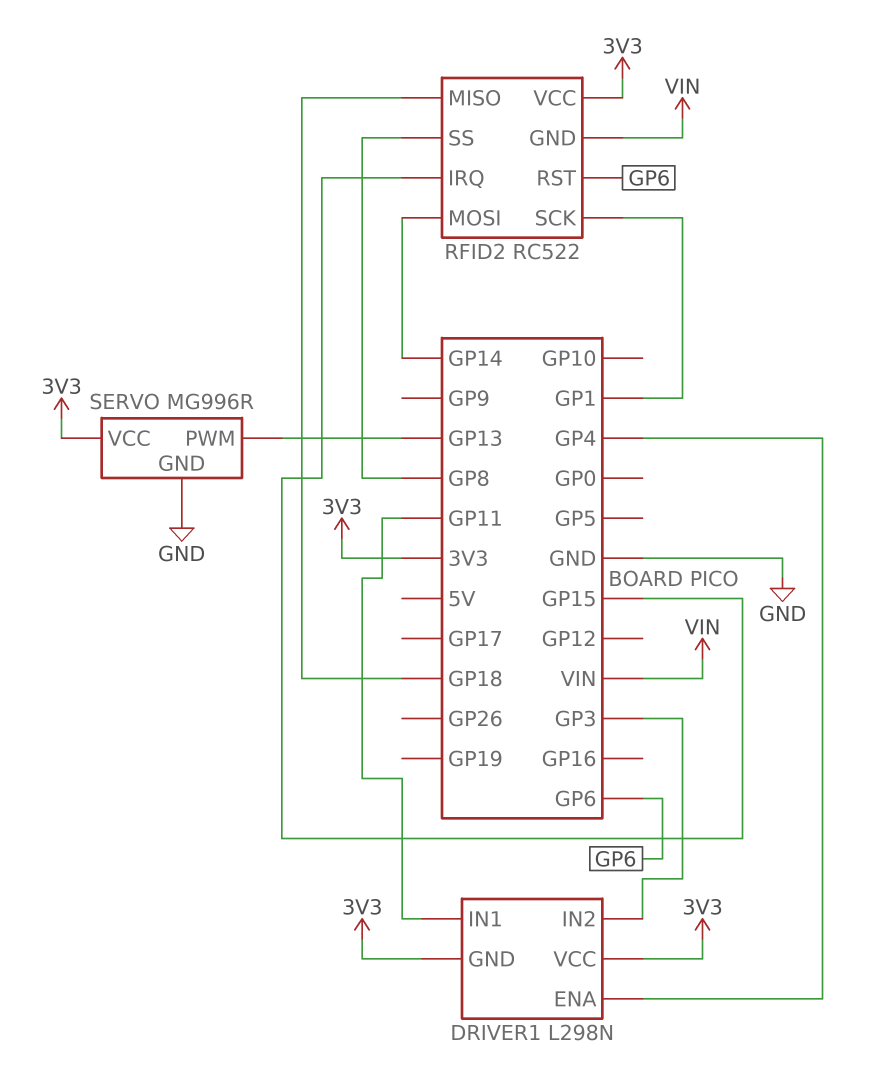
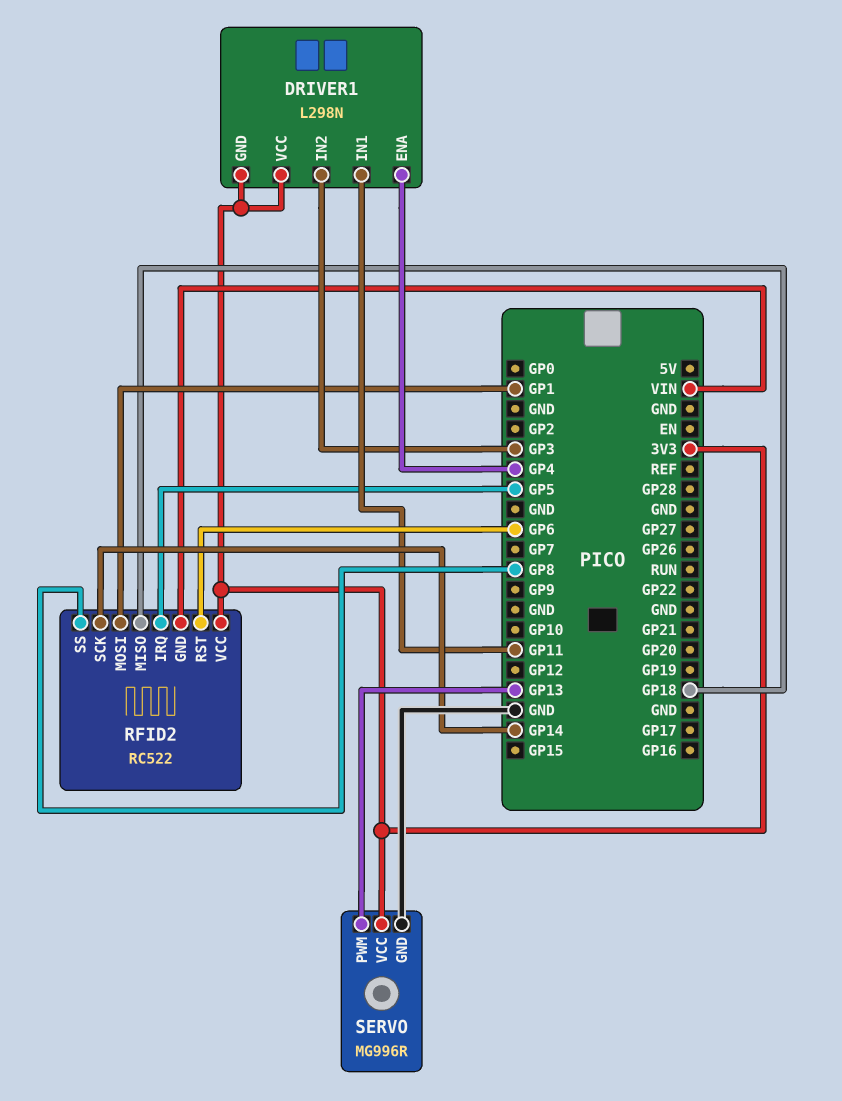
RFID2 pin IRQ: GP15 -> GP5
RFID2 pin MOSI: GP14 -> GP1
RFID2 pin SCK: GP1 -> GP14

